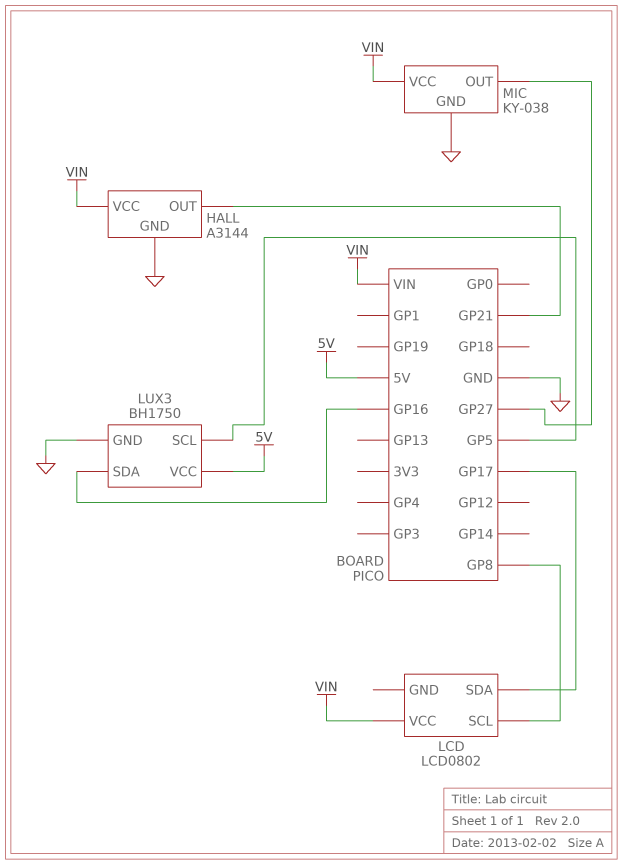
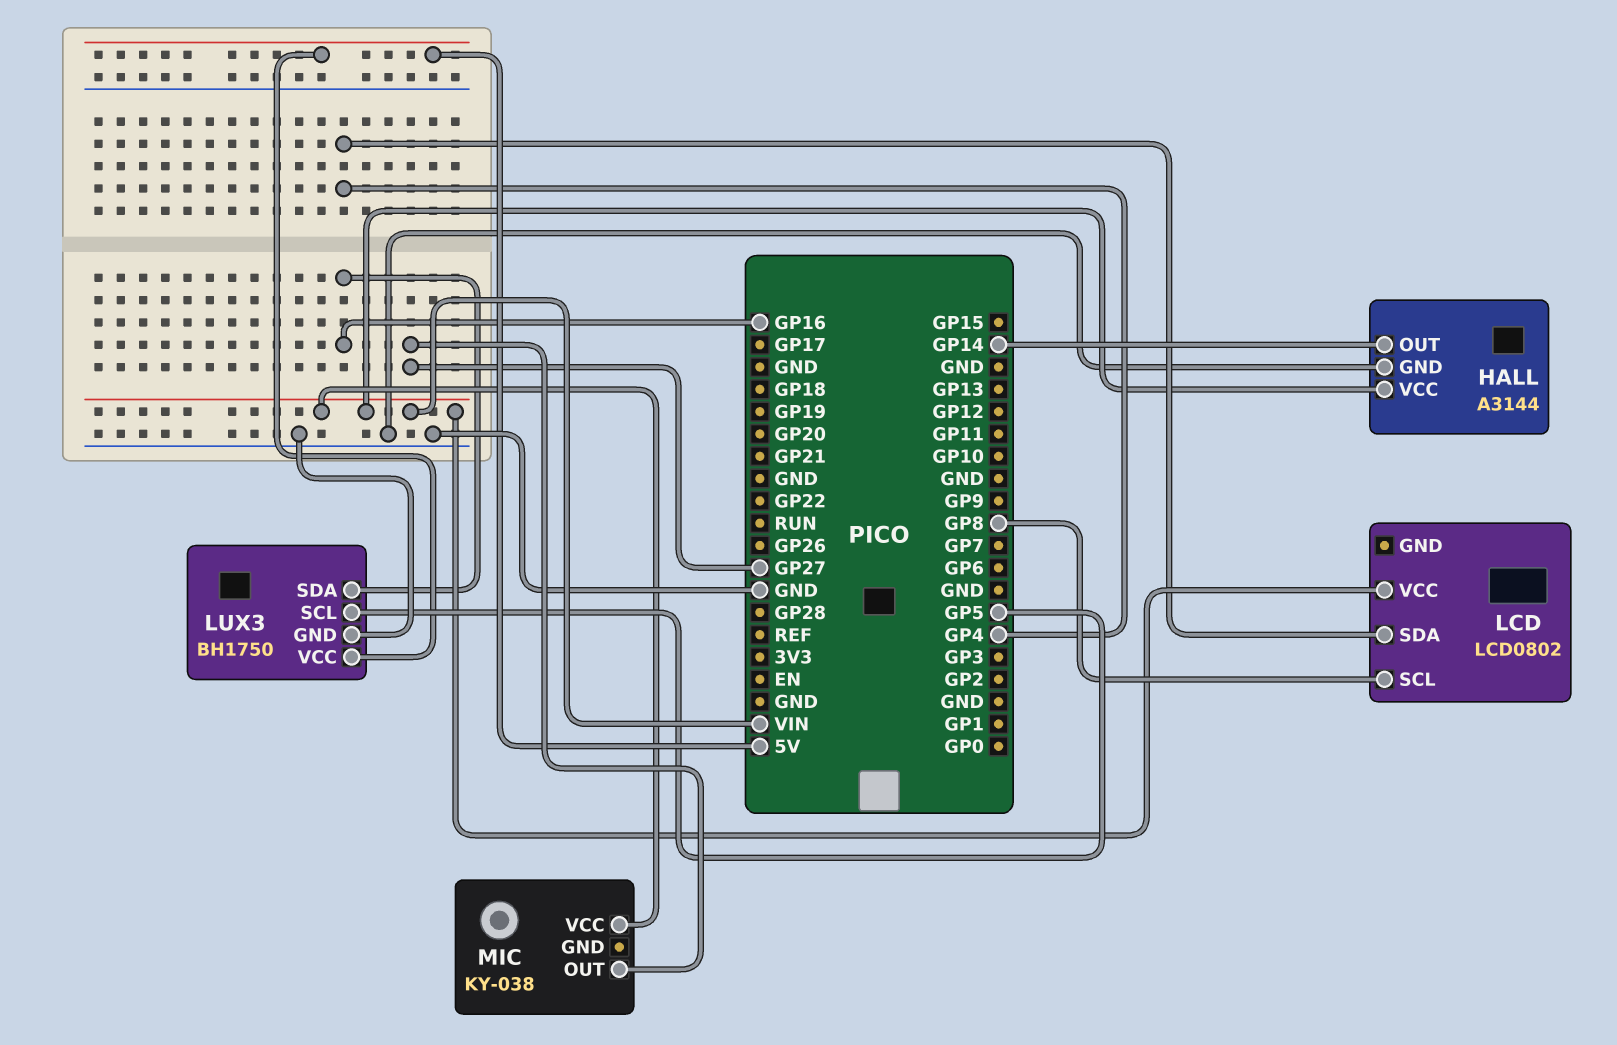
HALL pin OUT: GP21 -> GP14
LCD pin SDA: GP17 -> GP4
MIC pin GND: GND -> none

